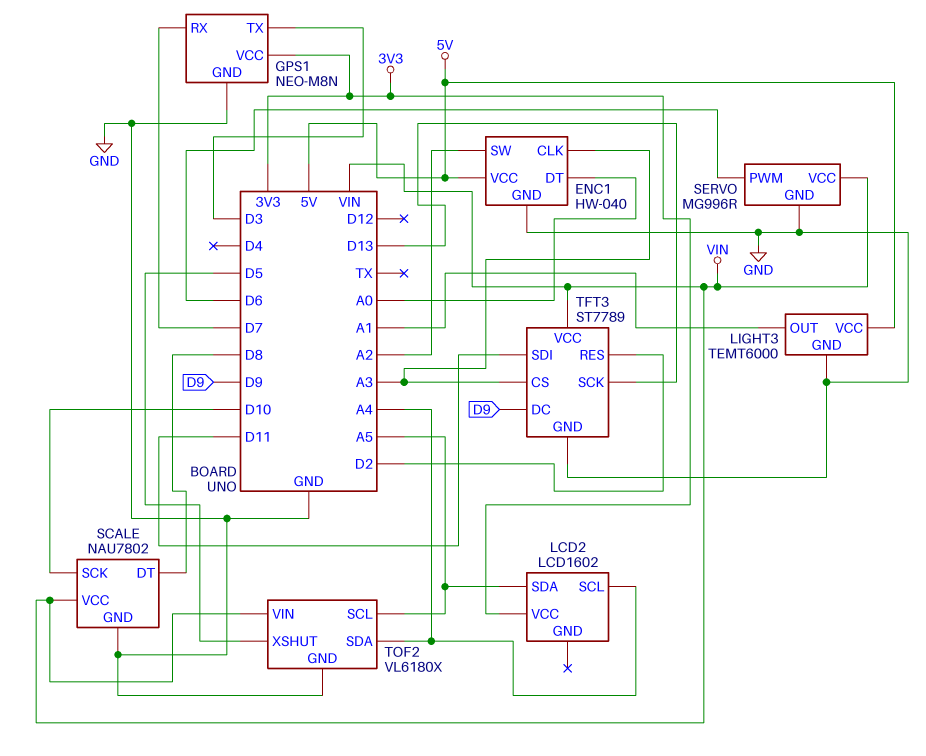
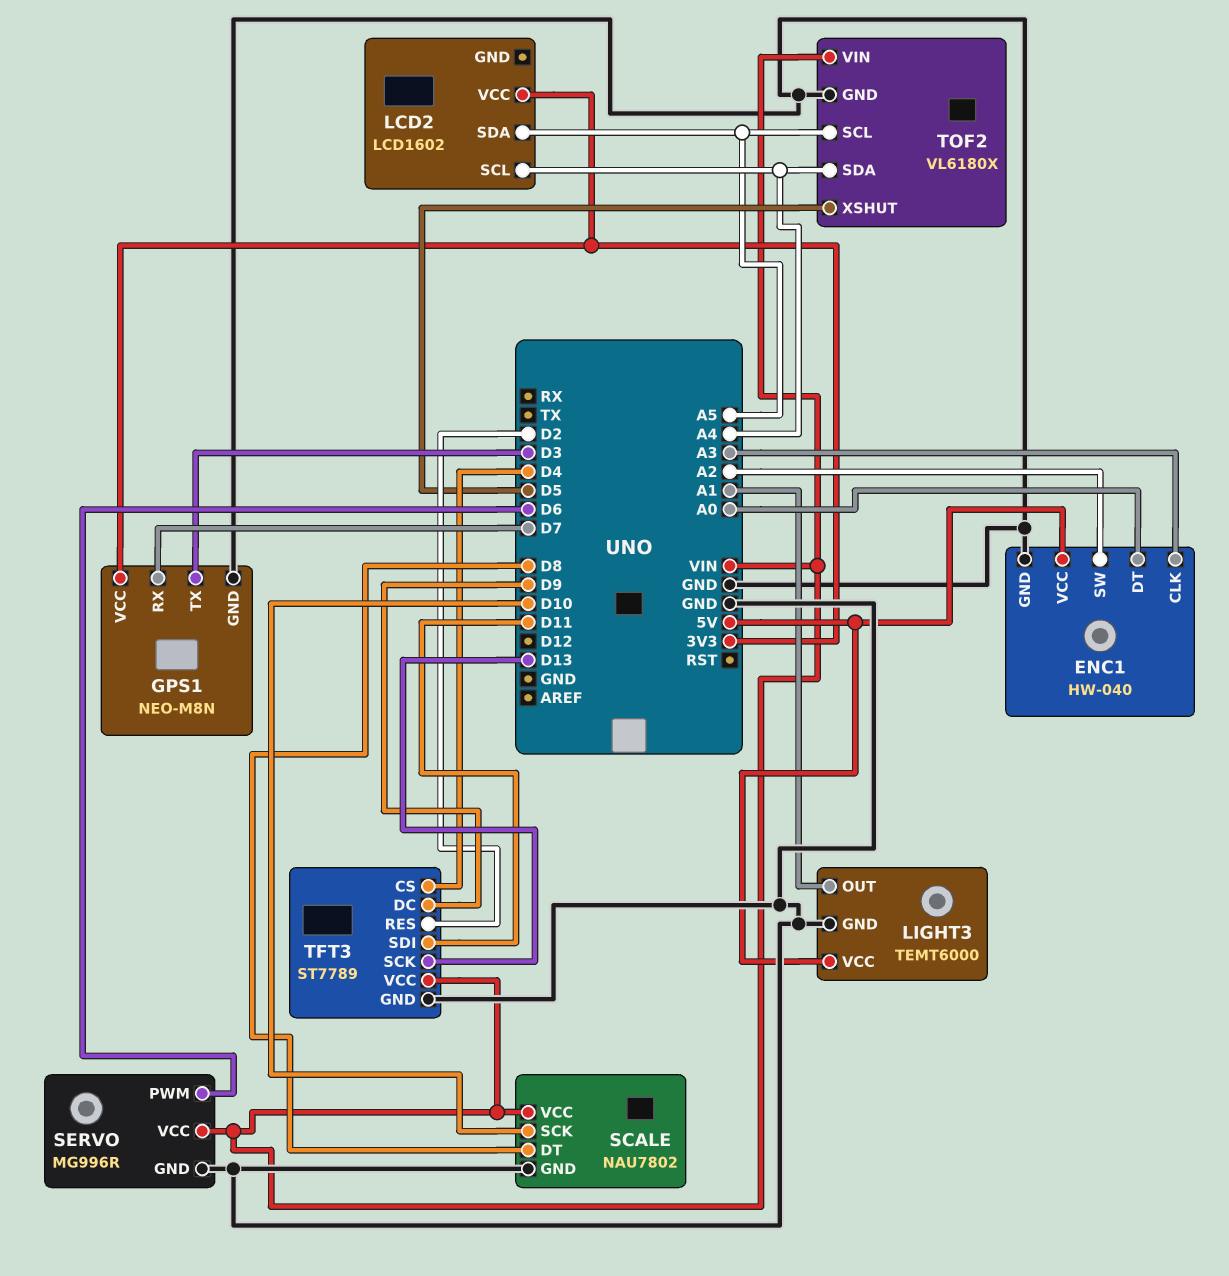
TFT3 pin CS: A3 -> D4

